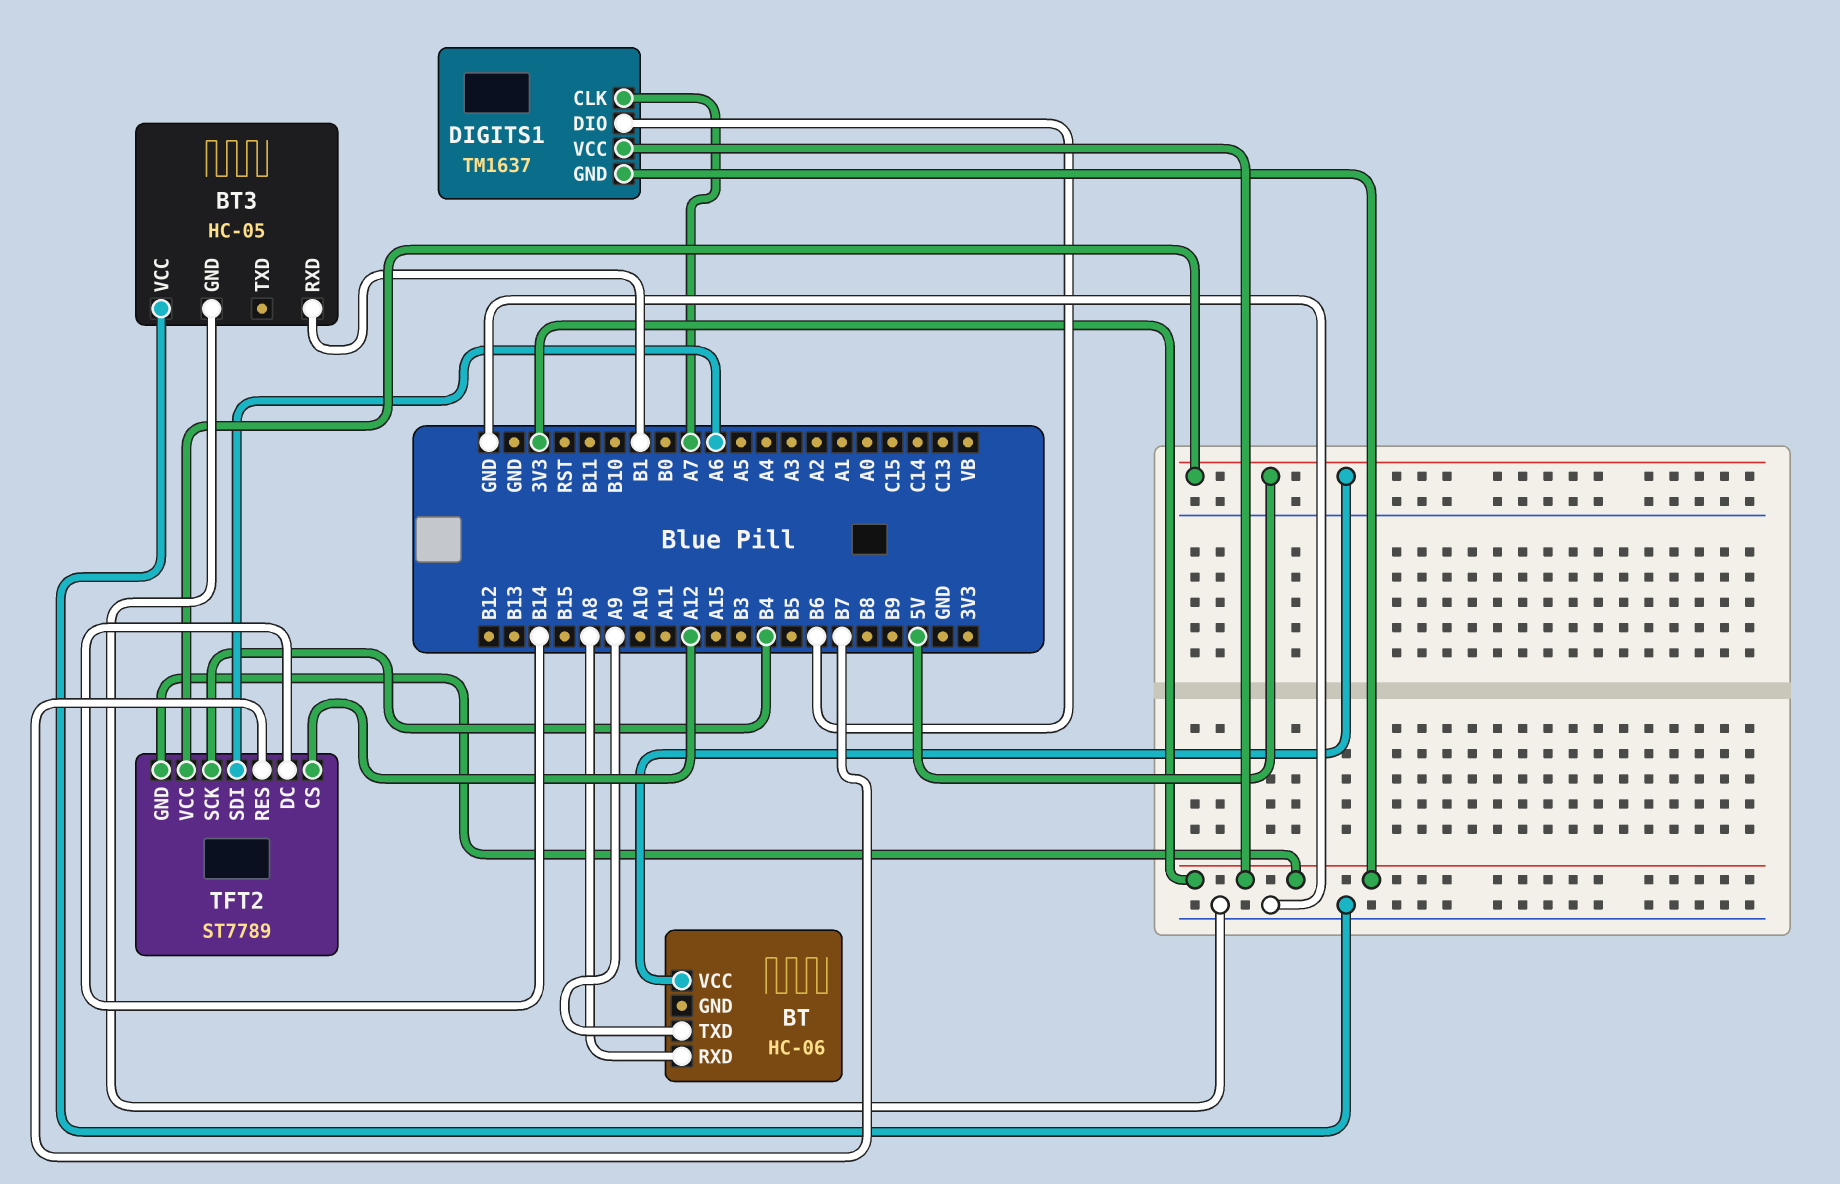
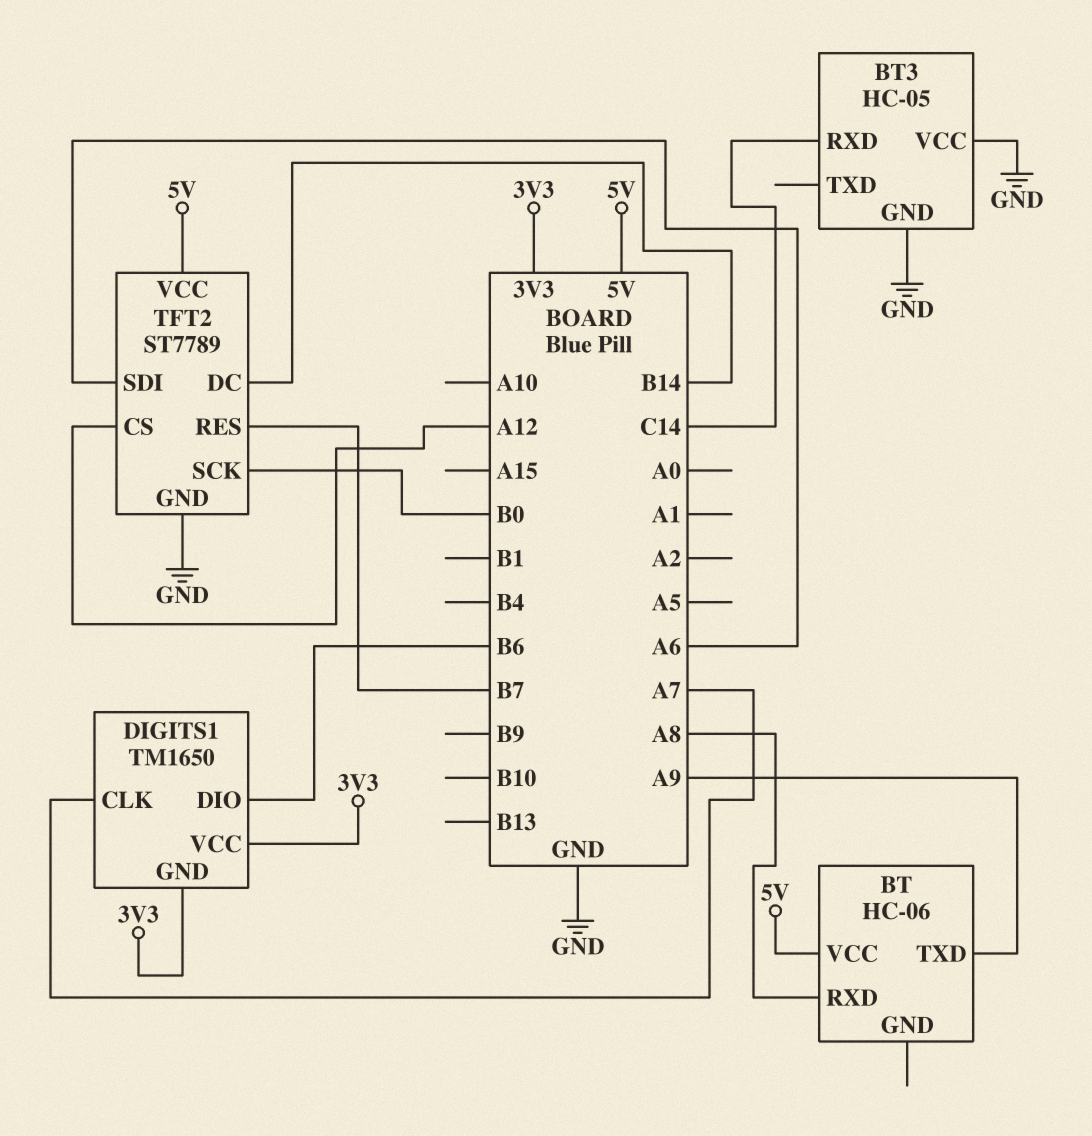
BT3 pin RXD: B1 -> C14
DIGITS1: TM1637 -> TM1650
TFT2 pin GND: 3V3 -> GND
TFT2 pin SCK: B4 -> B0

